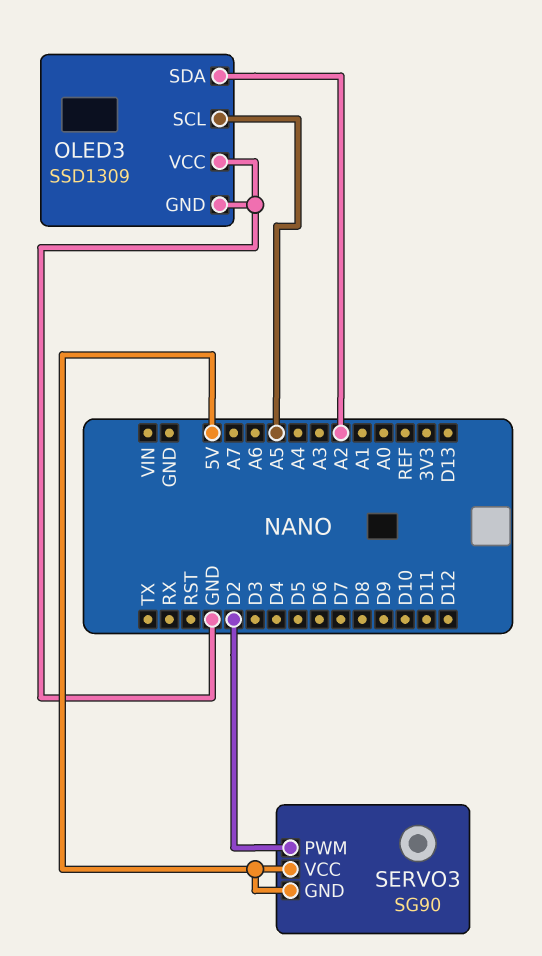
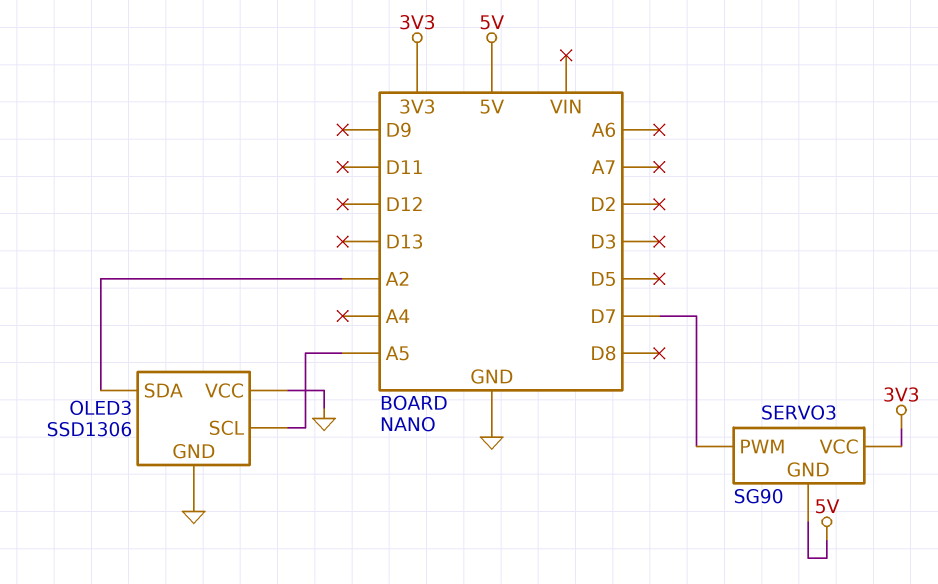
OLED3: SSD1309 -> SSD1306
SERVO3 pin PWM: D2 -> D7
SERVO3 pin VCC: 5V -> 3V3

